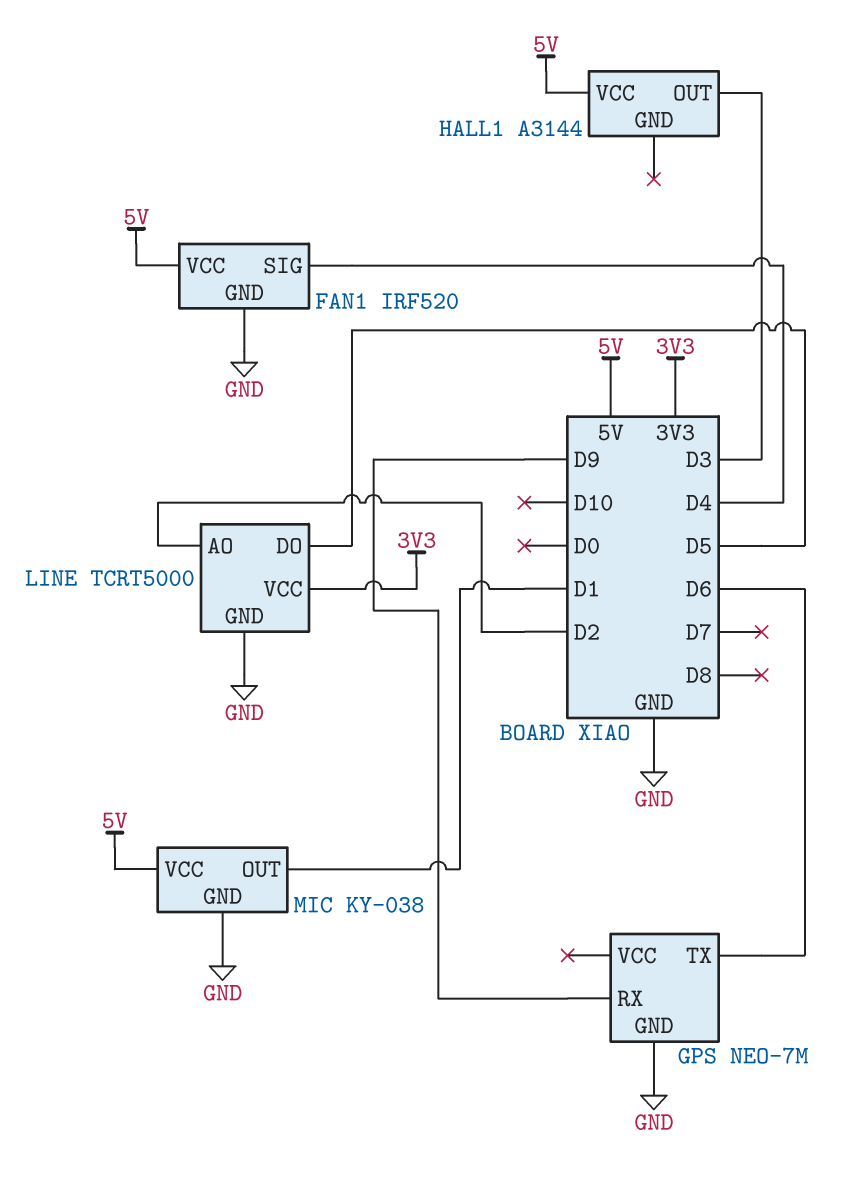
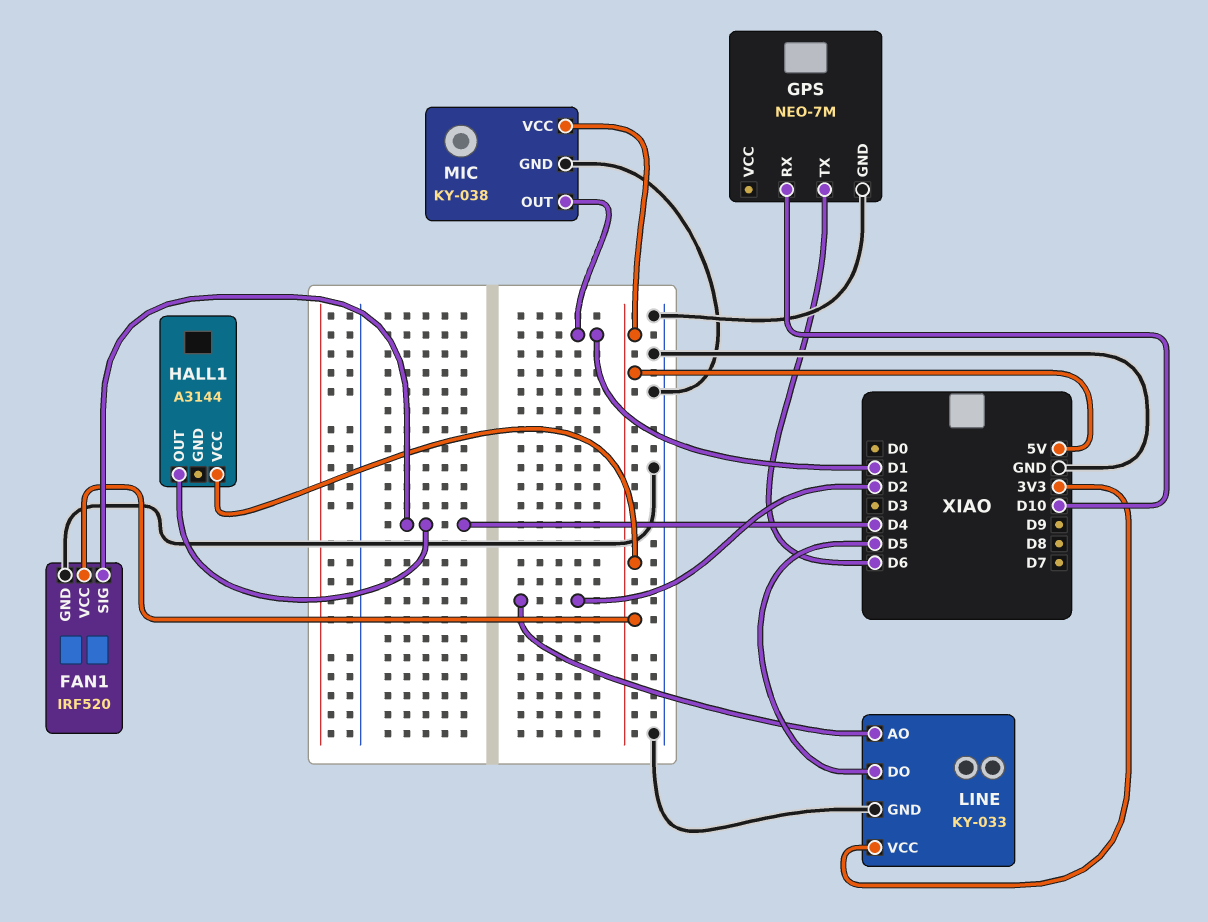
GPS pin RX: D9 -> D10
HALL1 pin OUT: D3 -> D4
LINE: TCRT5000 -> KY-033

